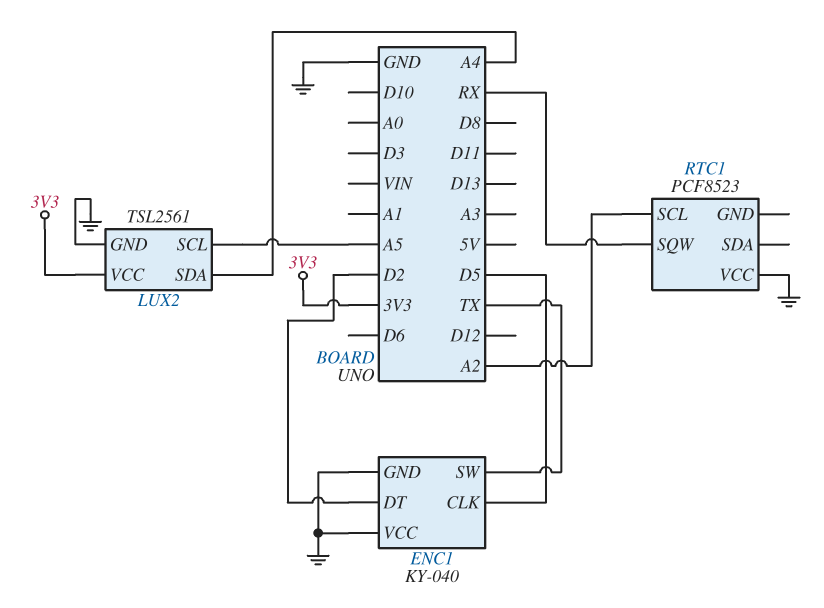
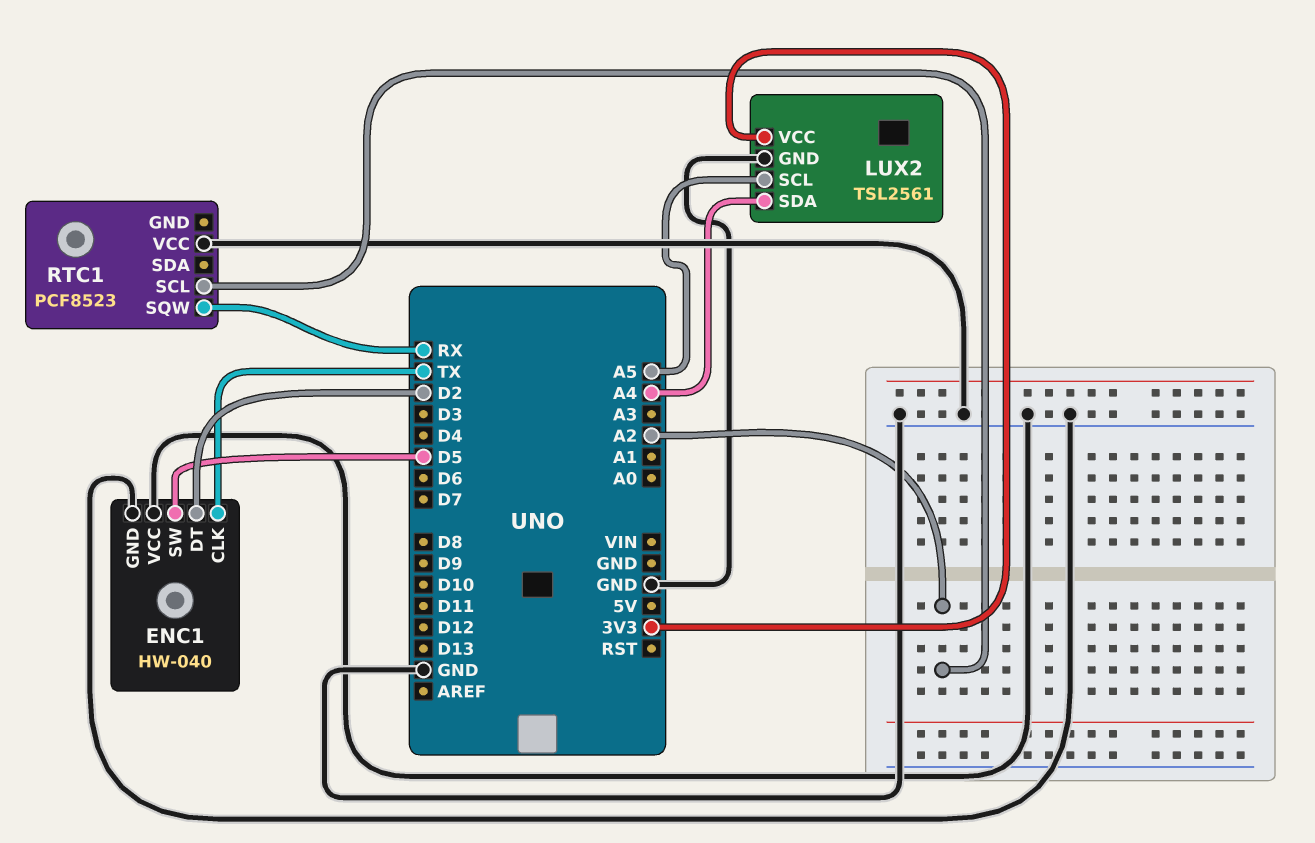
ENC1: KY-040 -> HW-040
ENC1 pin CLK: D5 -> TX
ENC1 pin SW: TX -> D5

